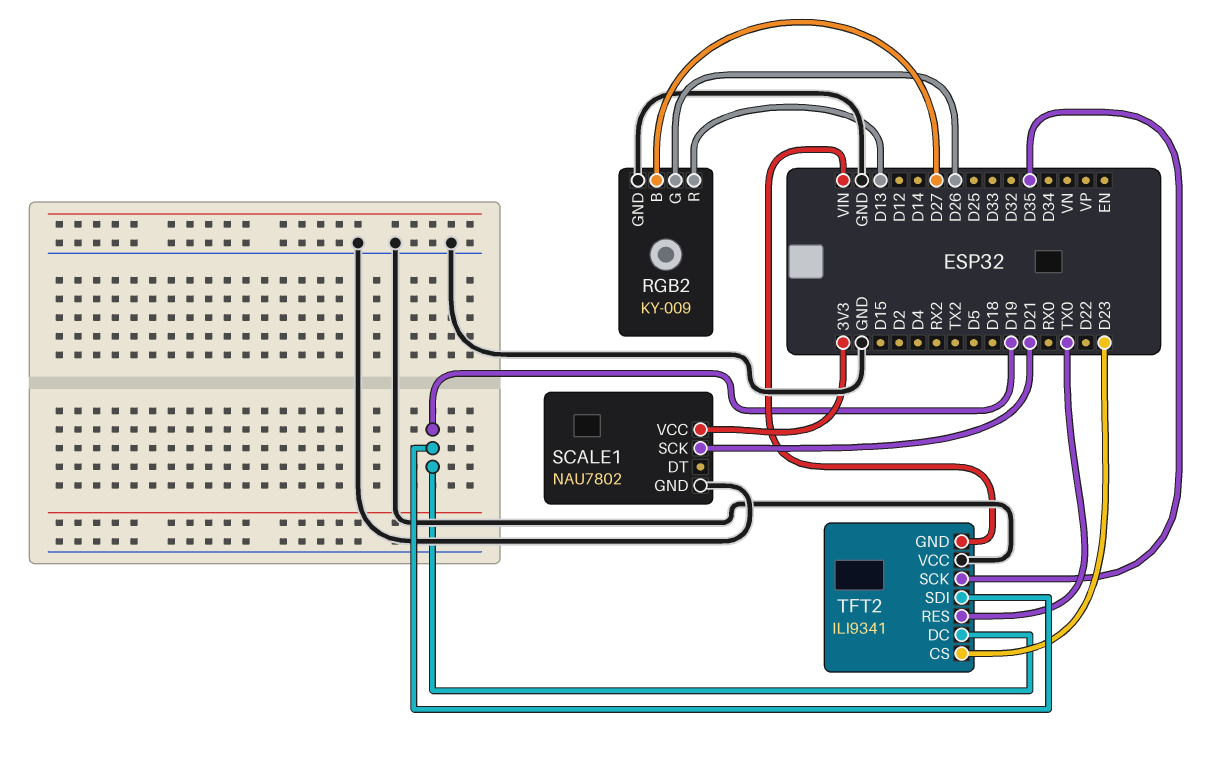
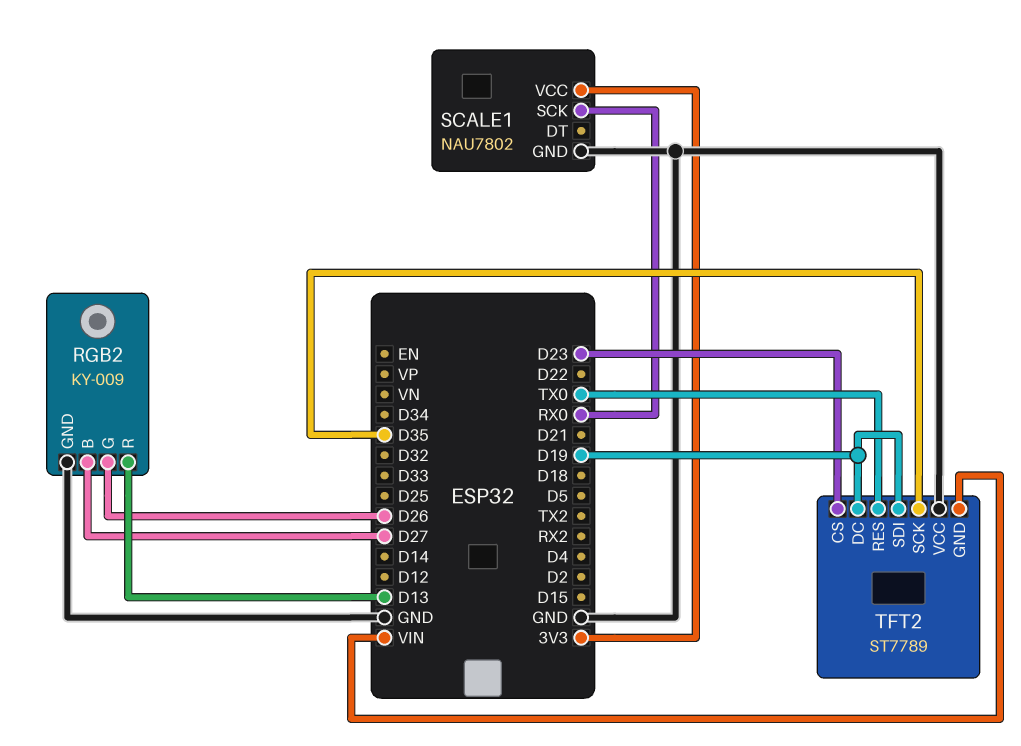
SCALE1 pin SCK: D21 -> RX0
TFT2: ILI9341 -> ST7789

